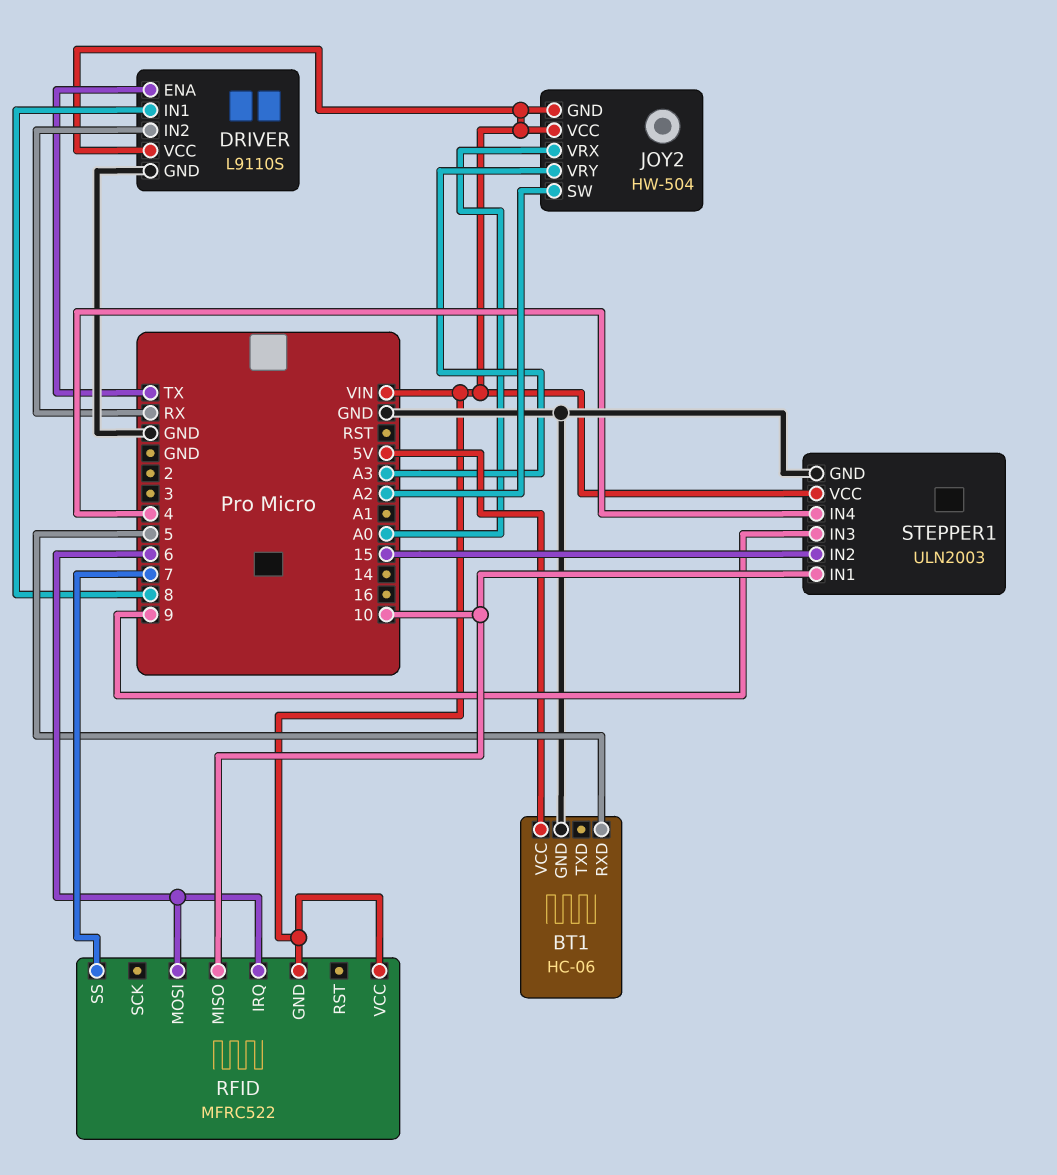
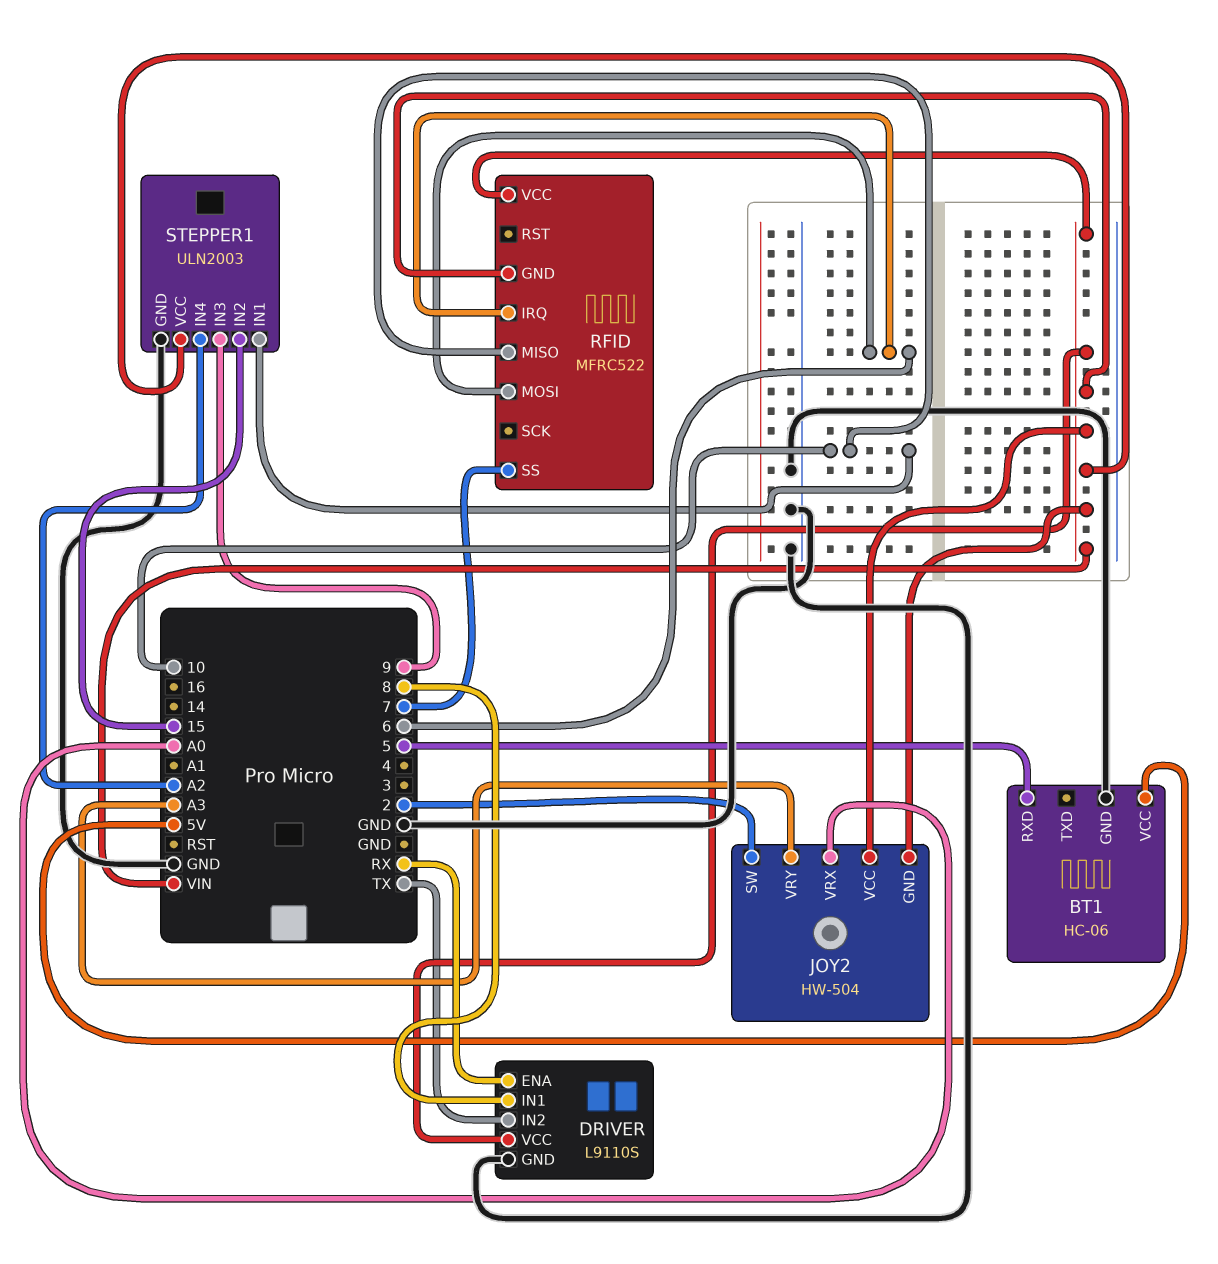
DRIVER pin ENA: TX -> RX
DRIVER pin IN2: RX -> TX
JOY2 pin SW: A2 -> 2
STEPPER1 pin IN4: 4 -> A2

